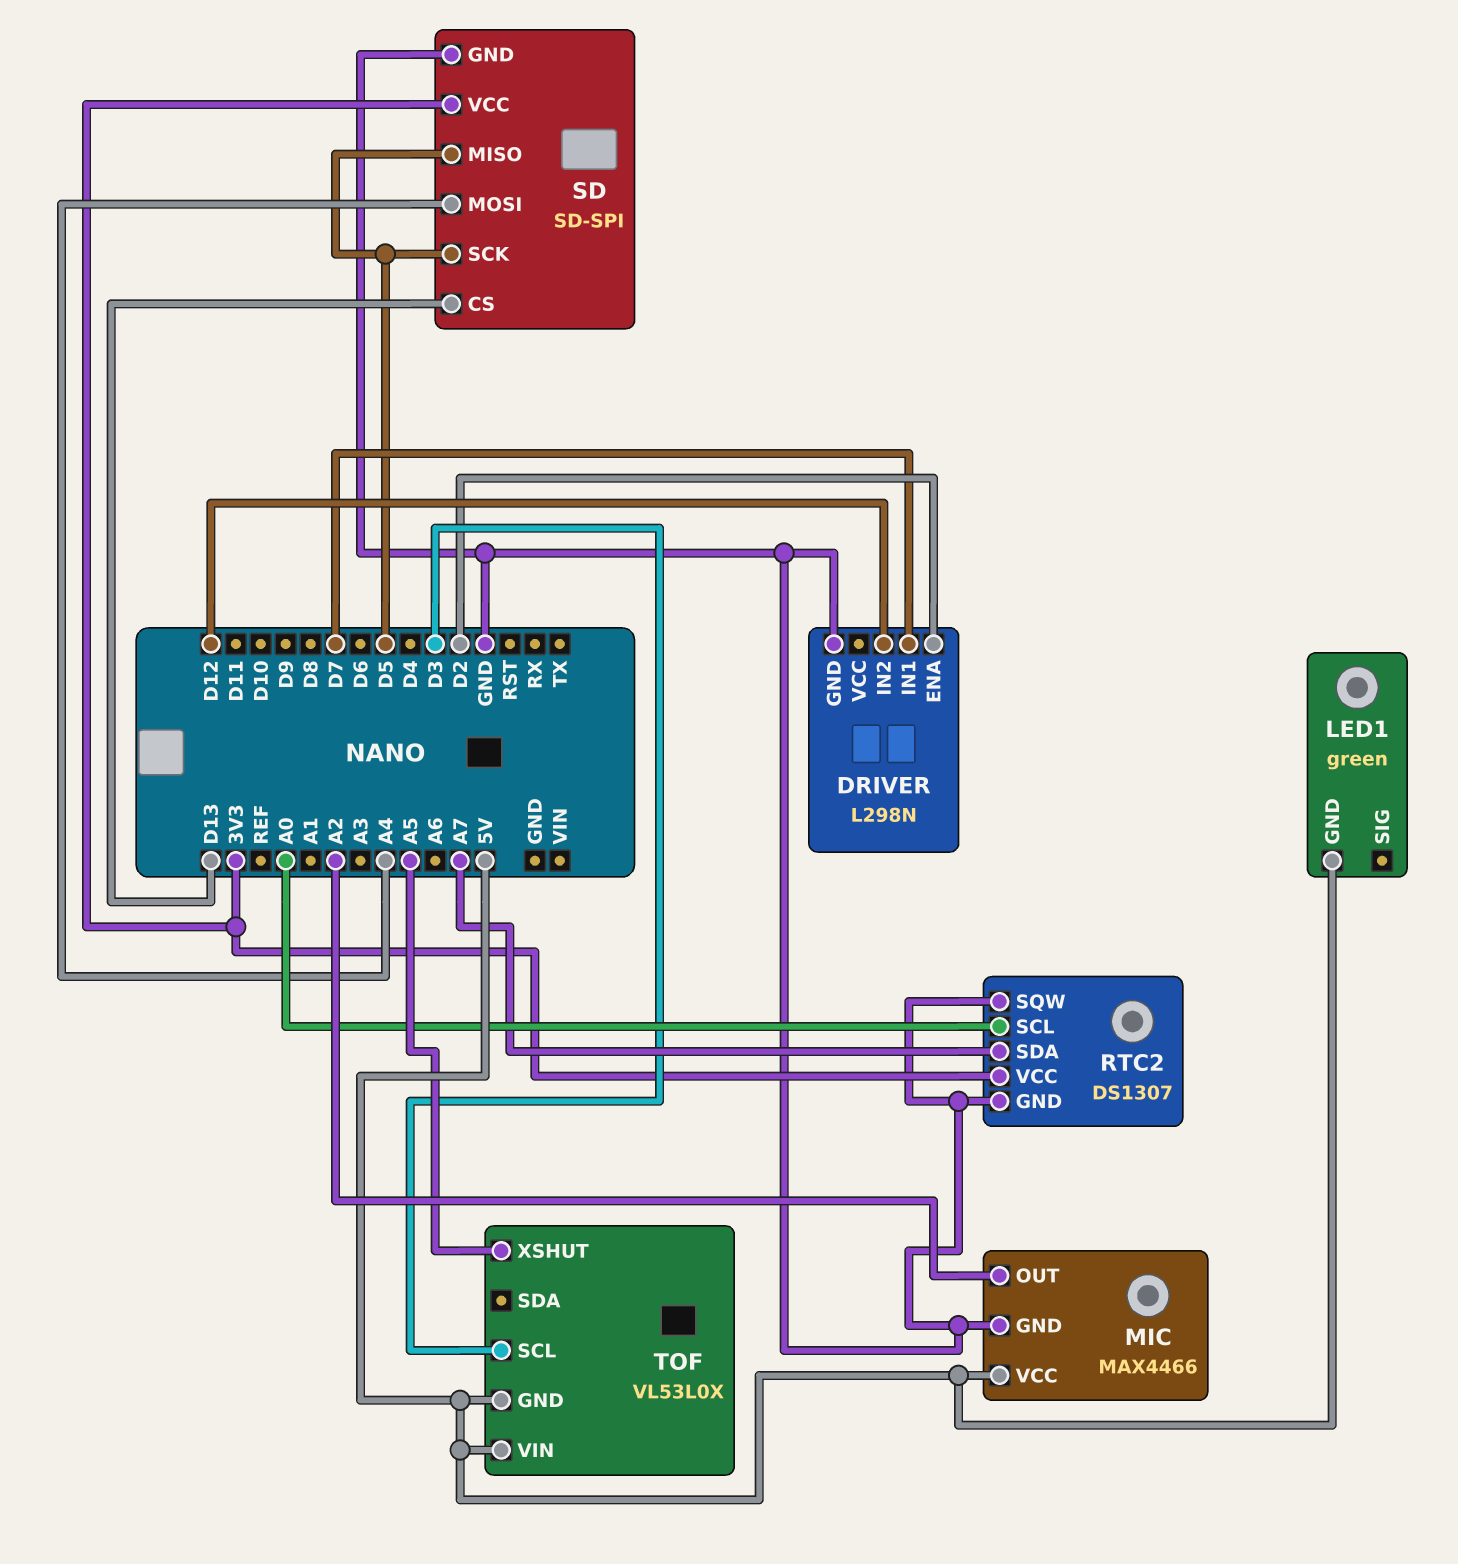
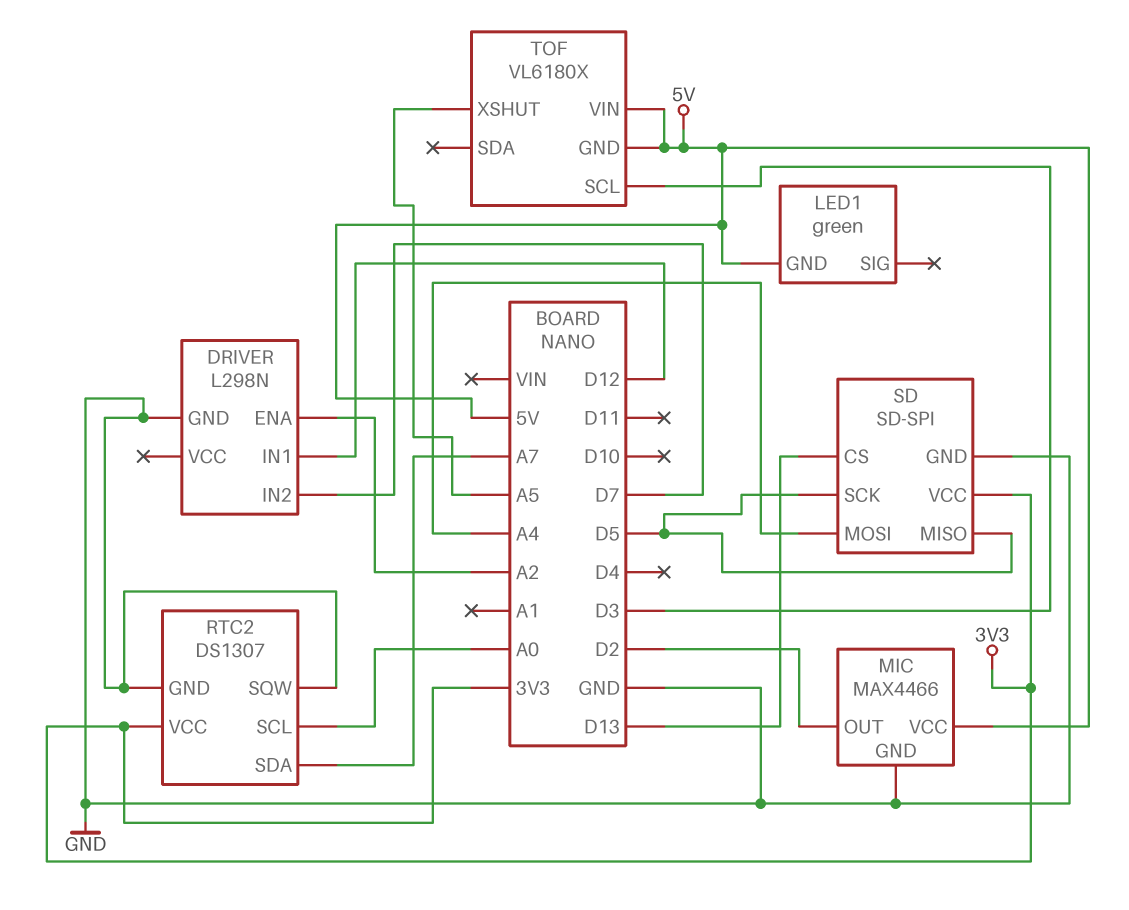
DRIVER pin ENA: D2 -> A2
DRIVER pin IN1: D7 -> D12
DRIVER pin IN2: D12 -> D7
MIC pin OUT: A2 -> D2
TOF: VL53L0X -> VL6180X

